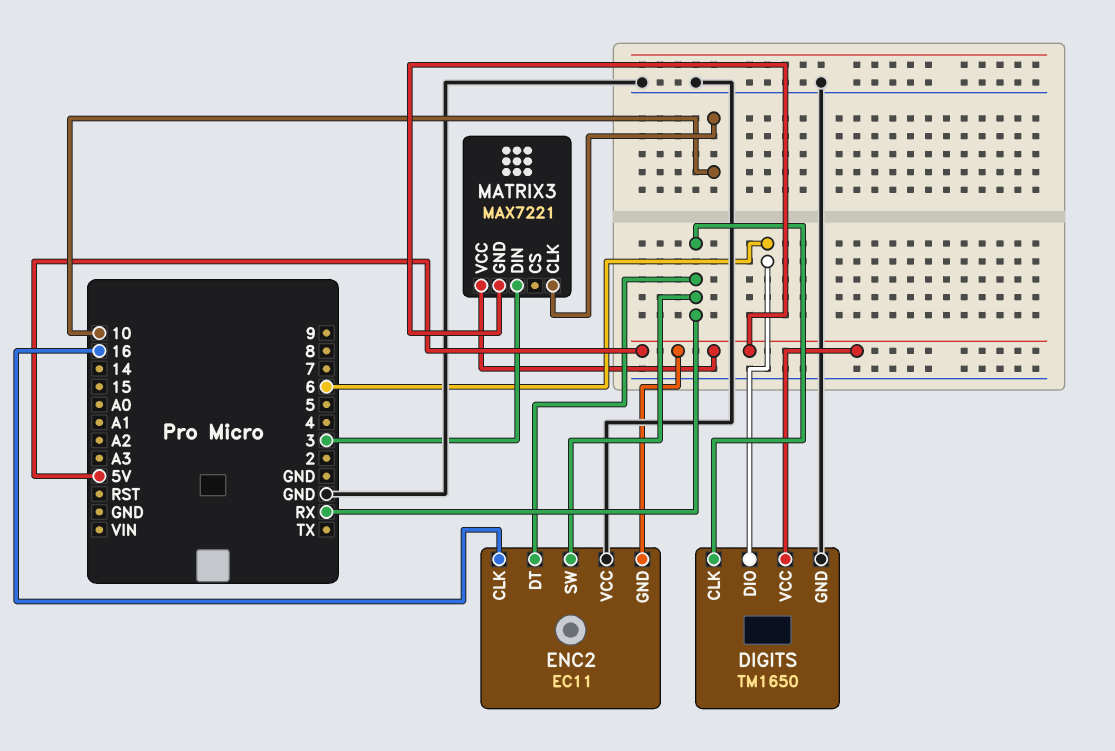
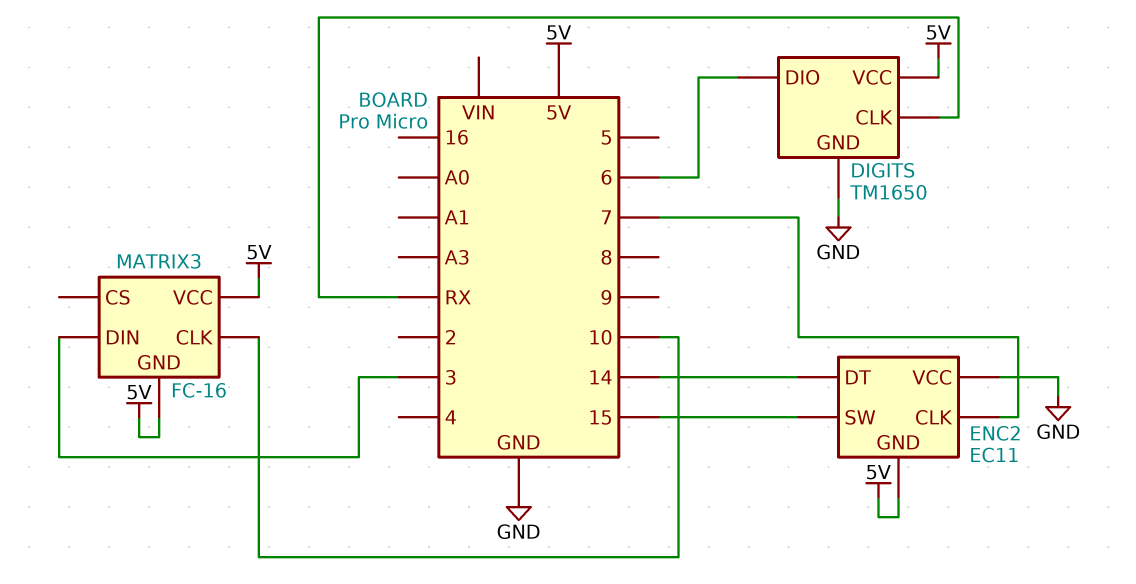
ENC2 pin CLK: 16 -> 7
ENC2 pin DT: RX -> 14
ENC2 pin SW: RX -> 15
MATRIX3: MAX7221 -> FC-16

